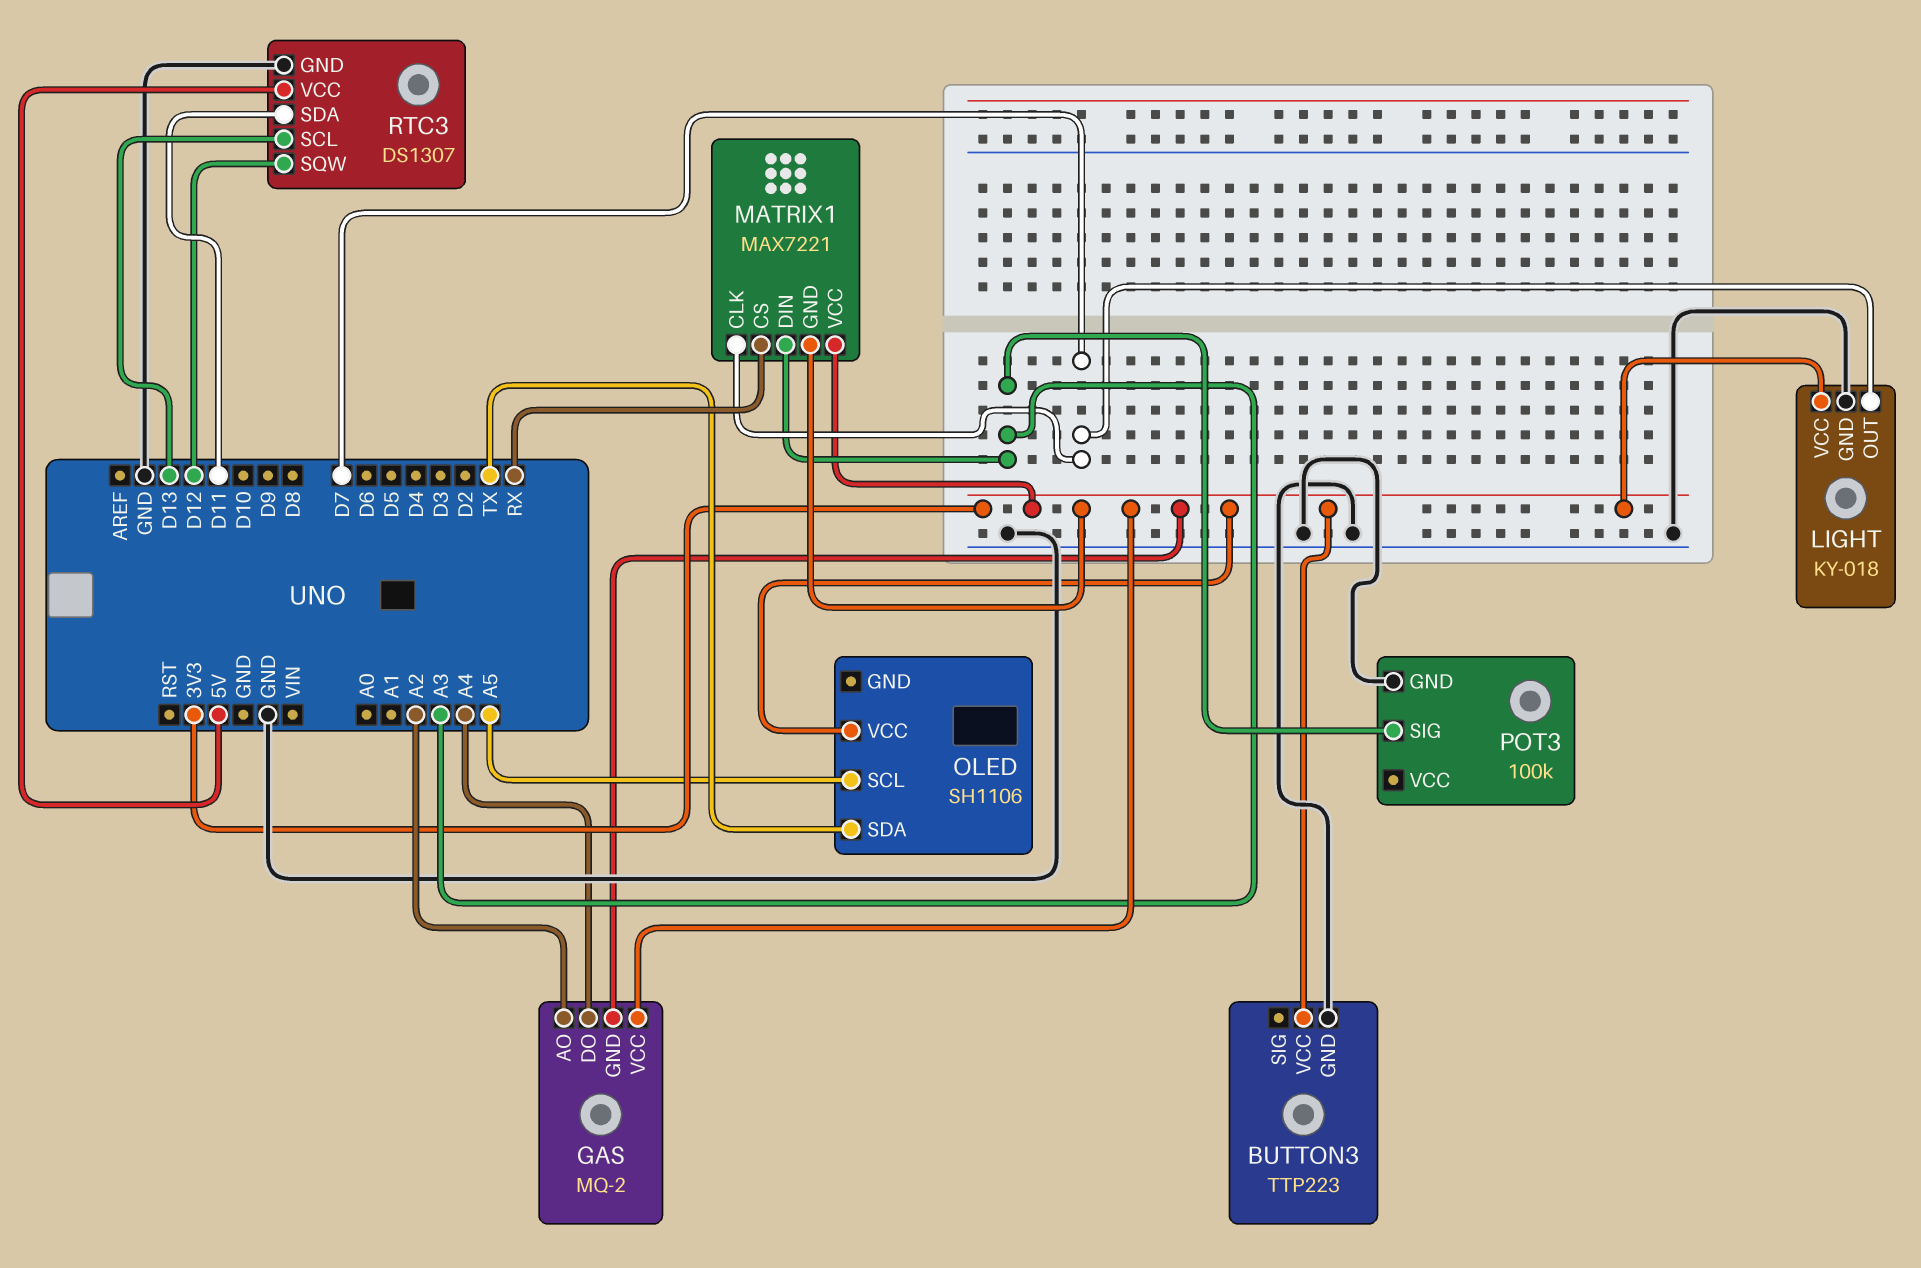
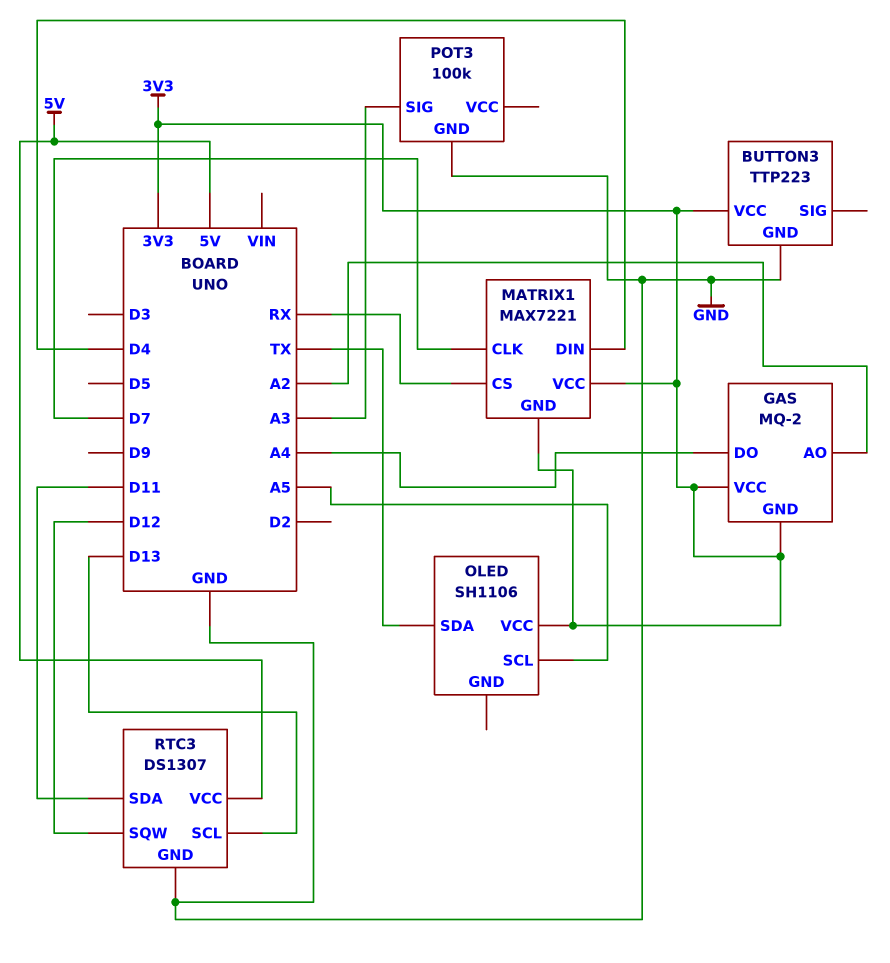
LIGHT: KY-018 -> none
LIGHT pin GND: GND -> none
LIGHT pin OUT: D7 -> none
LIGHT pin VCC: 3V3 -> none
MATRIX1 pin DIN: A3 -> D4

